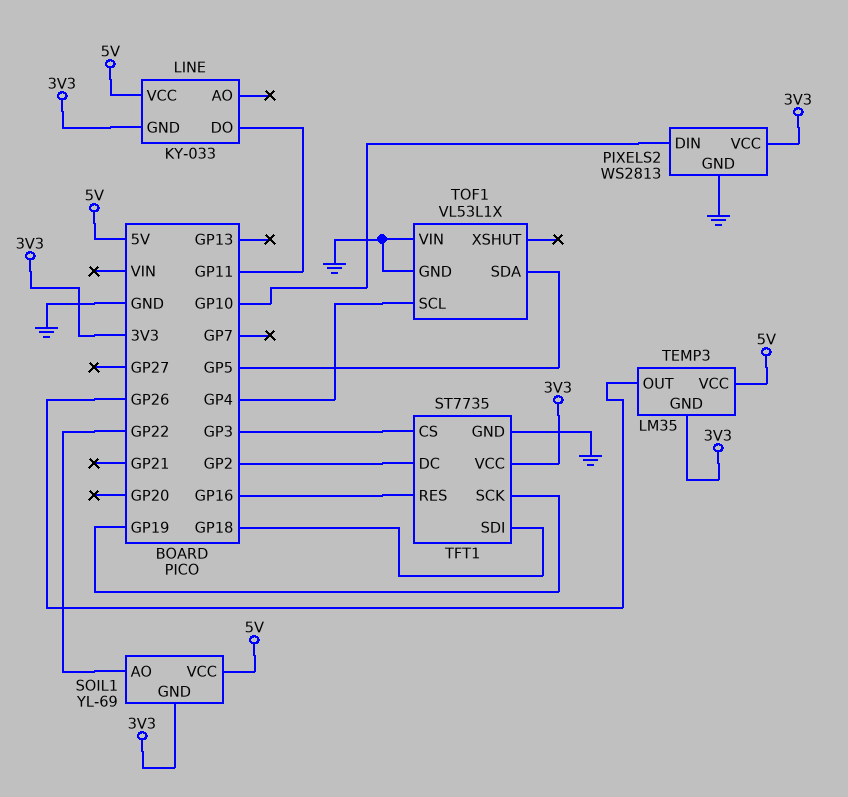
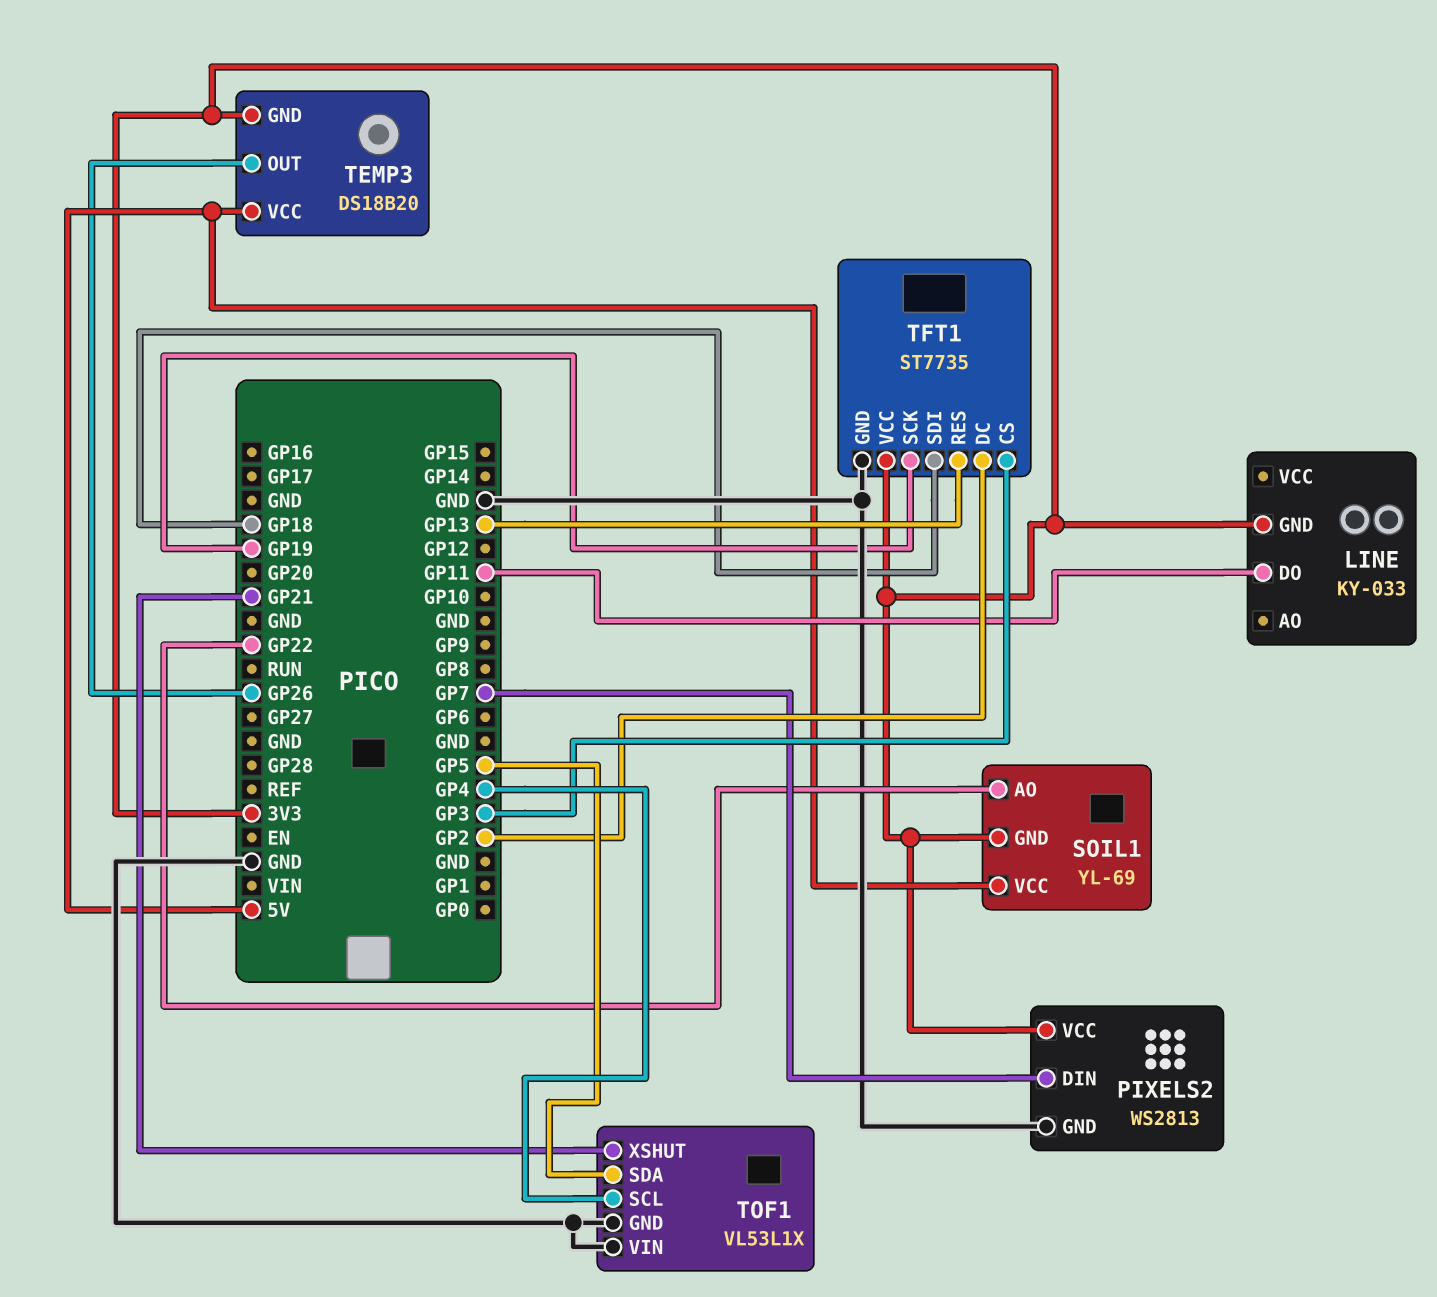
LINE pin VCC: 5V -> none
PIXELS2 pin DIN: GP10 -> GP7
TEMP3: LM35 -> DS18B20
TFT1 pin RES: GP16 -> GP13
TOF1 pin XSHUT: none -> GP21

